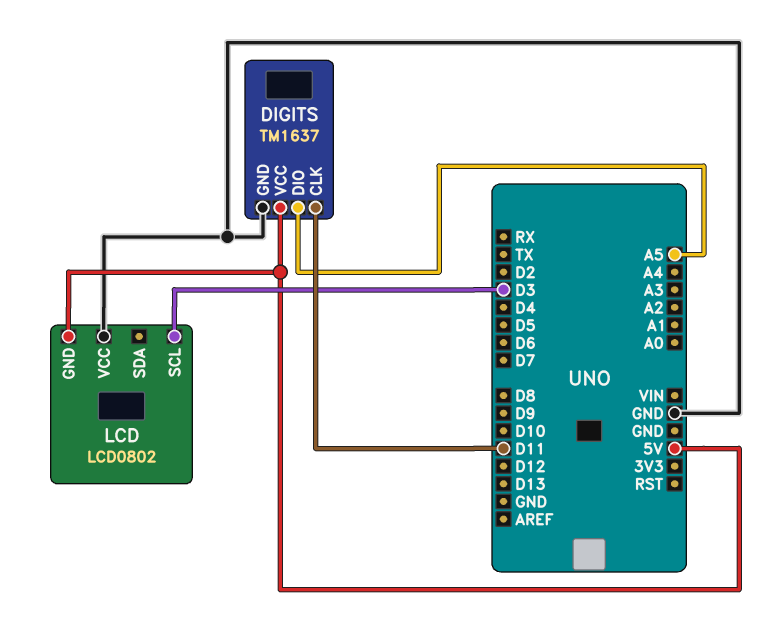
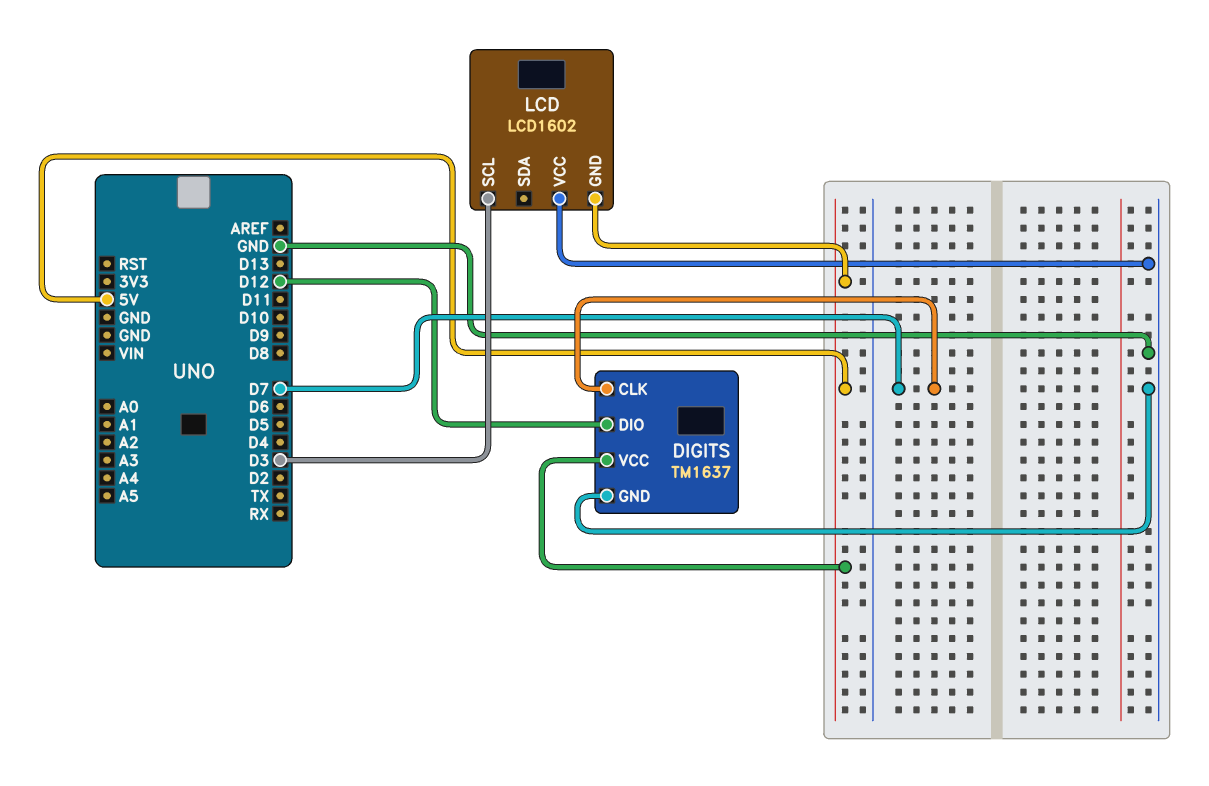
DIGITS pin CLK: D11 -> D7
DIGITS pin DIO: A5 -> D12
LCD: LCD0802 -> LCD1602

